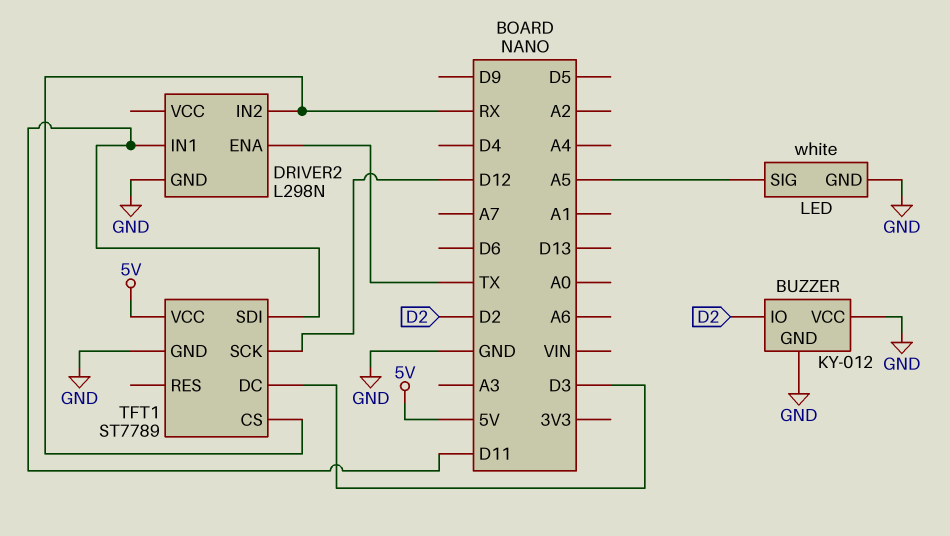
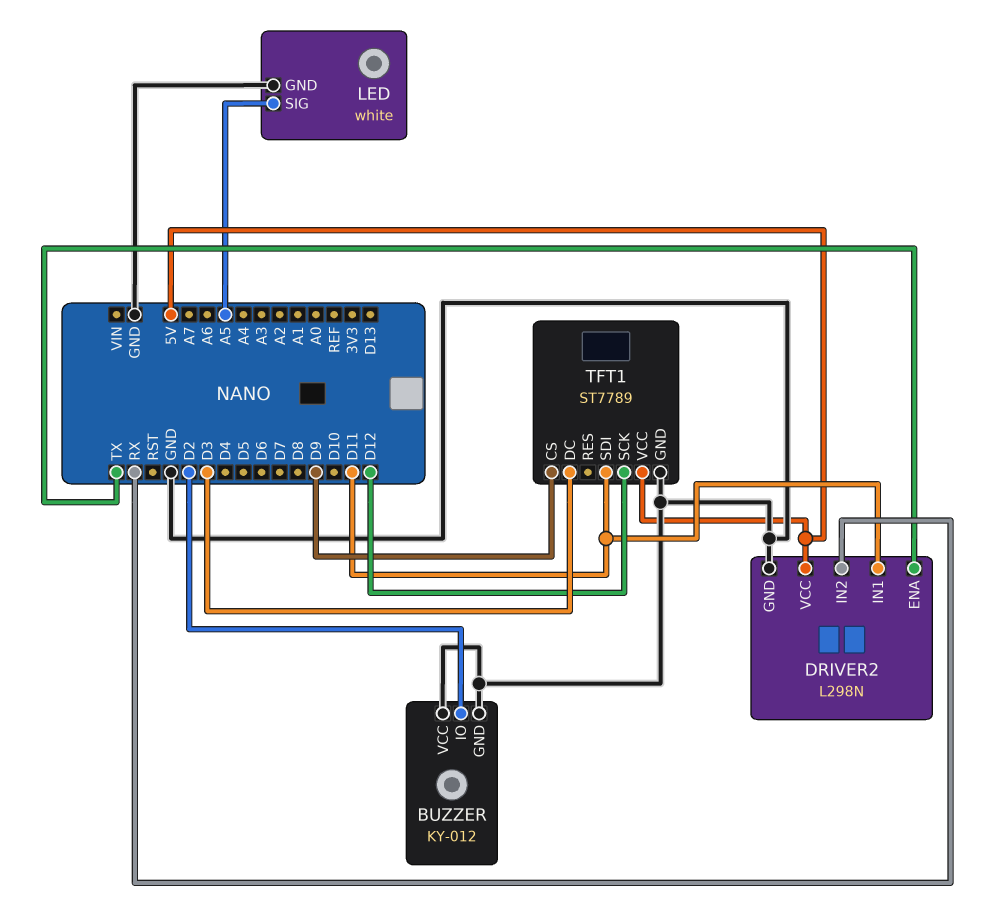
DRIVER2 pin VCC: none -> 5V
TFT1 pin CS: RX -> D9

